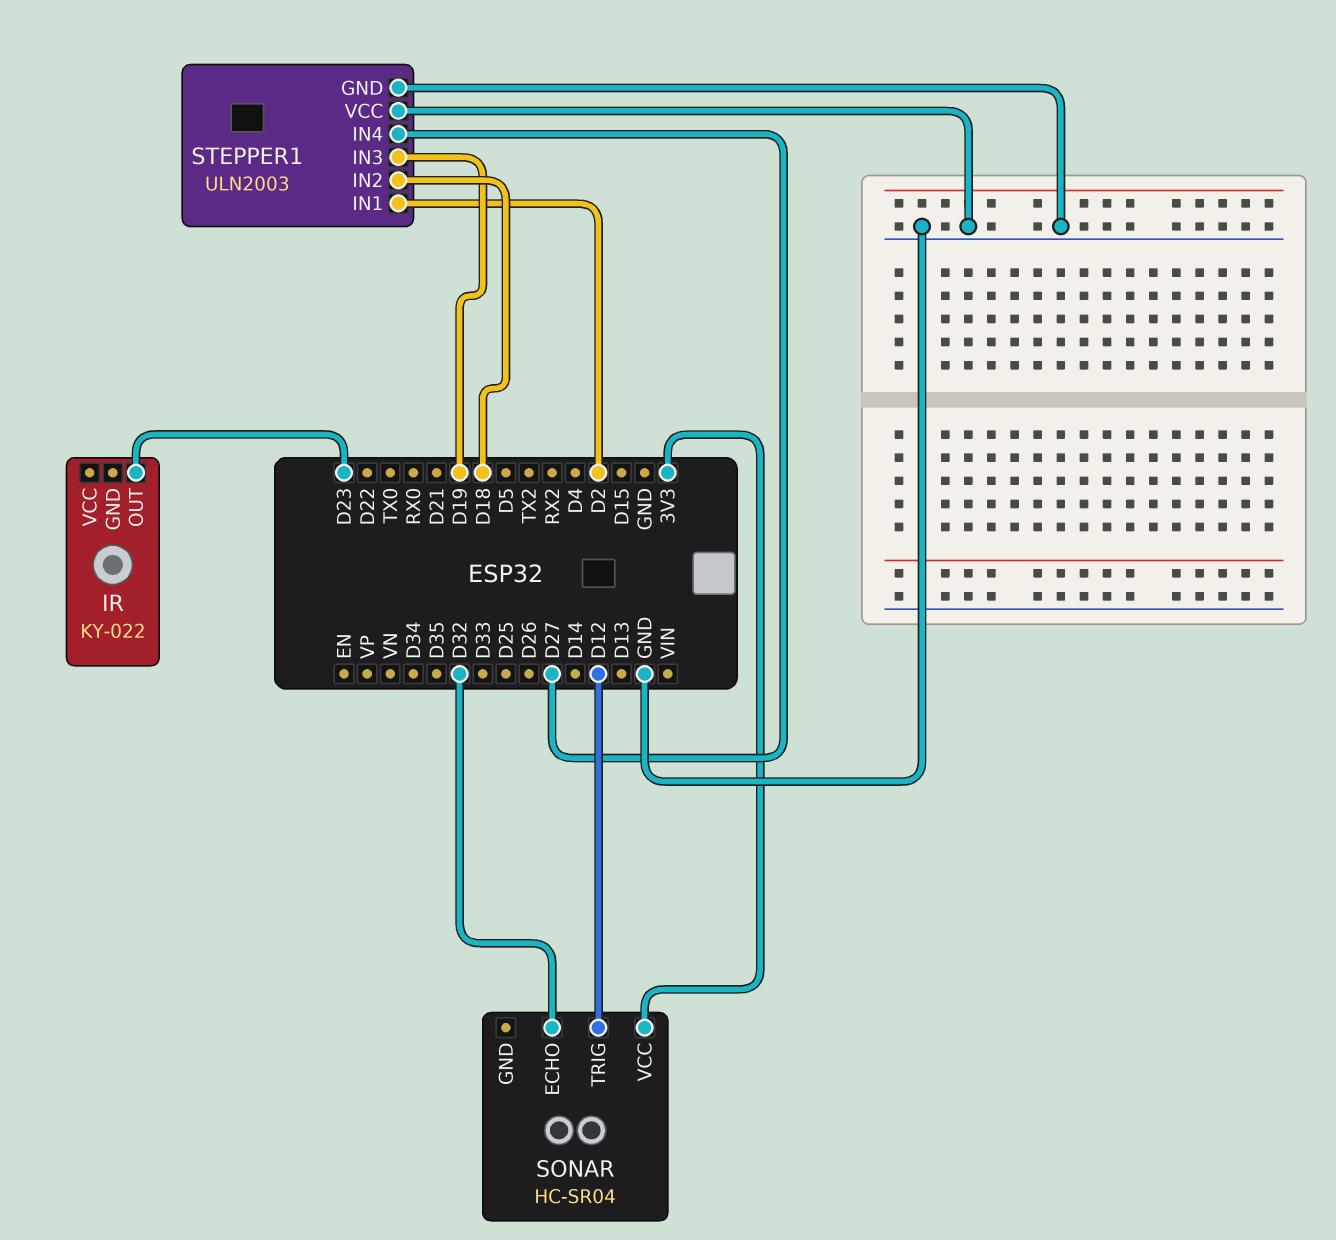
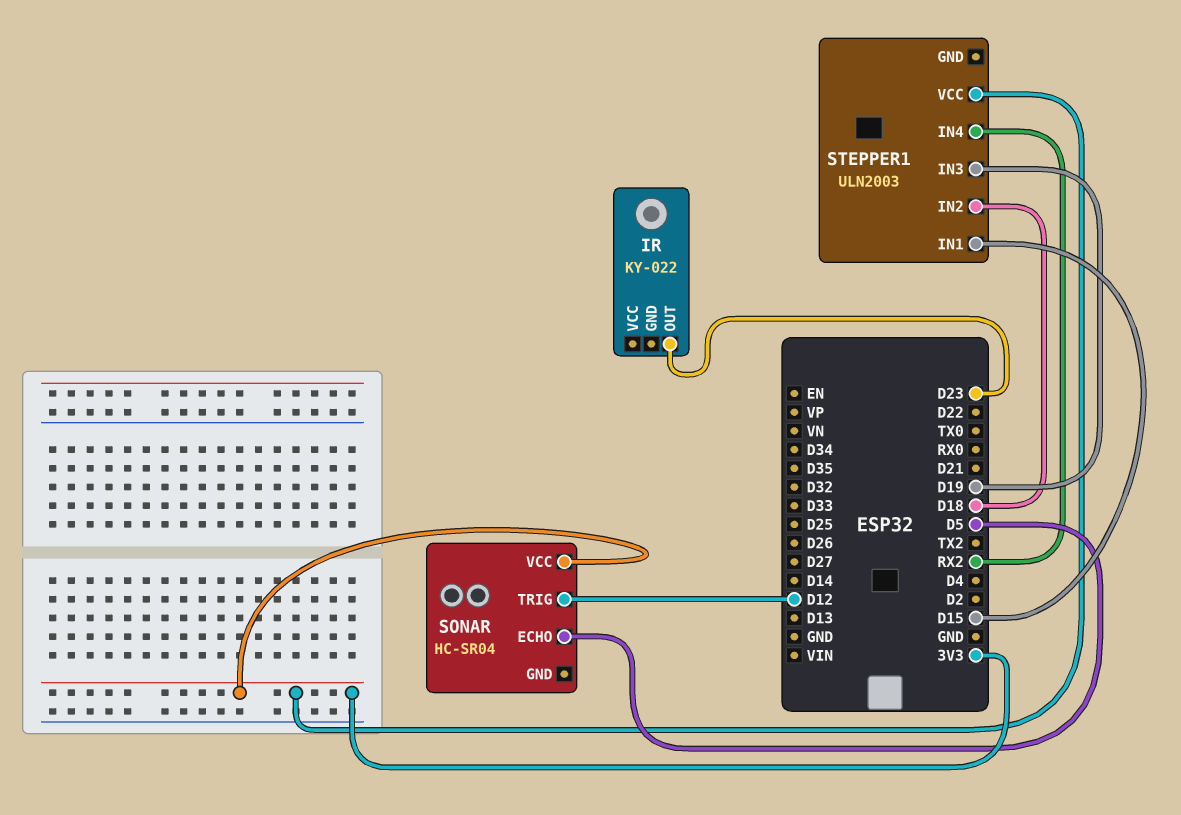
SONAR pin ECHO: D32 -> D5
STEPPER1 pin GND: GND -> none
STEPPER1 pin IN1: D2 -> D15
STEPPER1 pin IN4: D27 -> RX2
STEPPER1 pin VCC: GND -> 3V3

